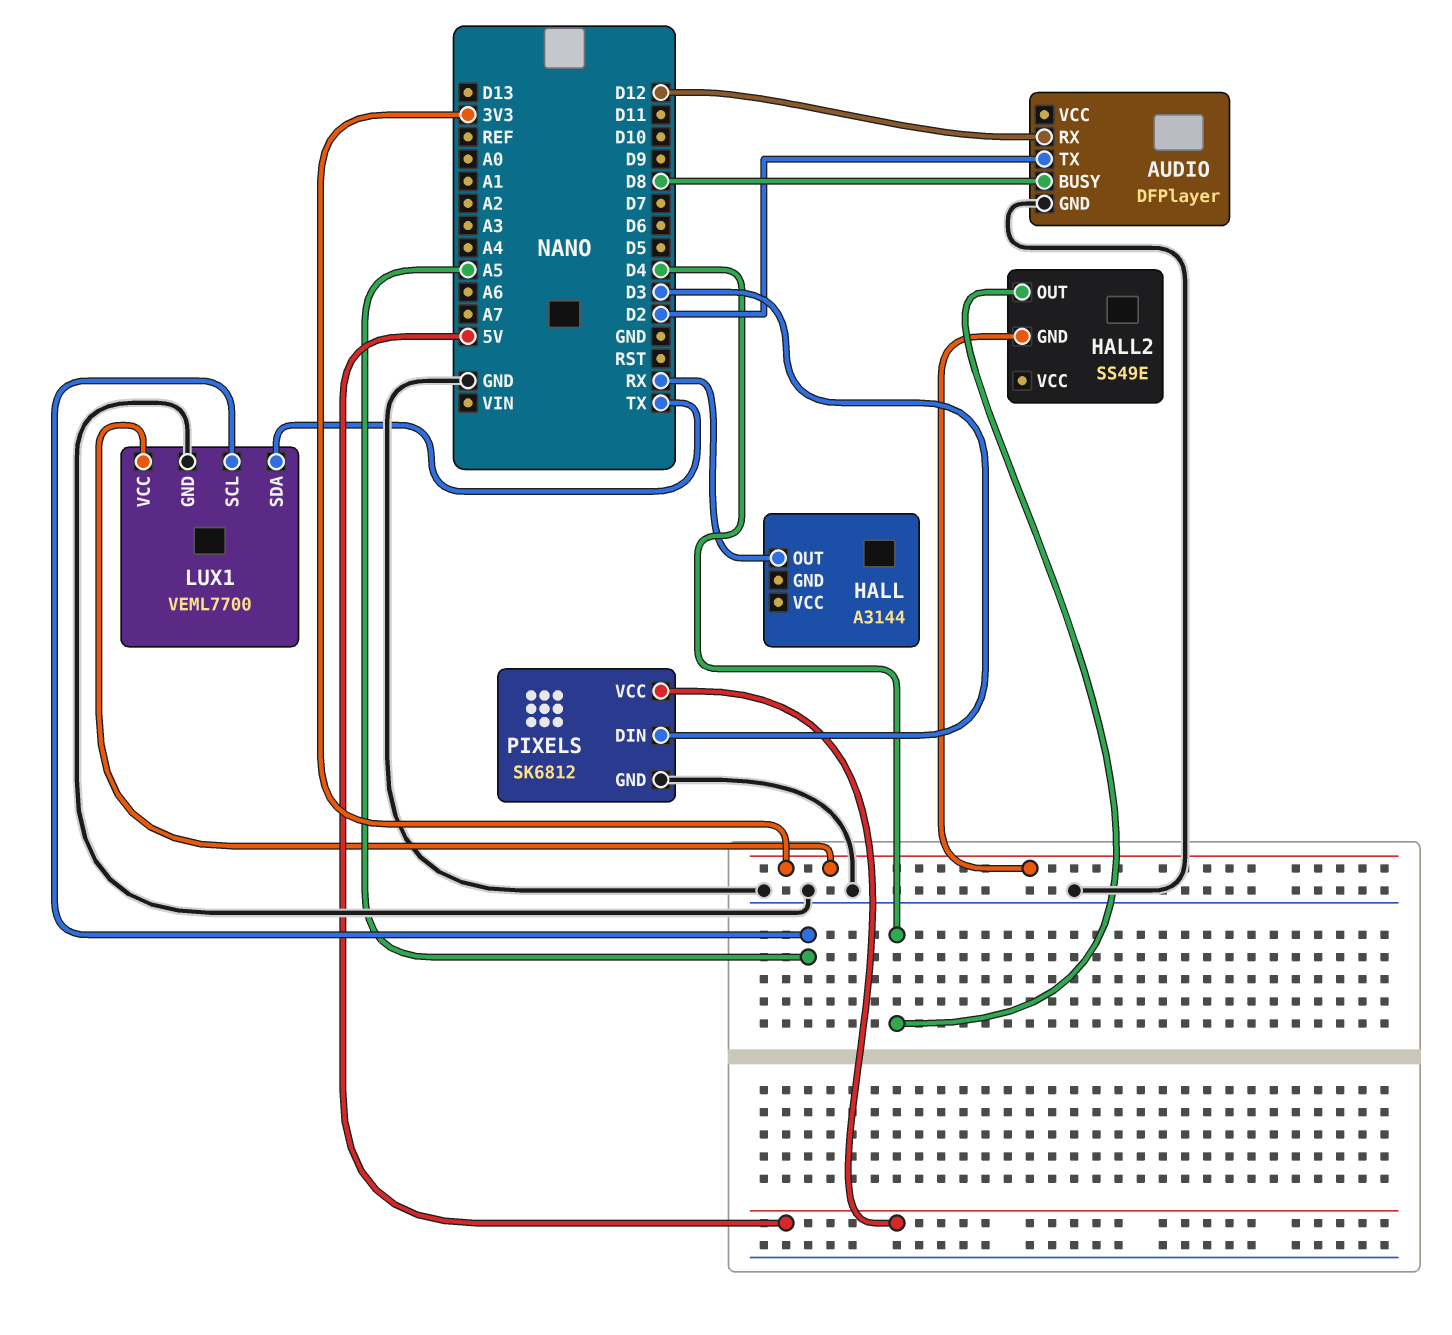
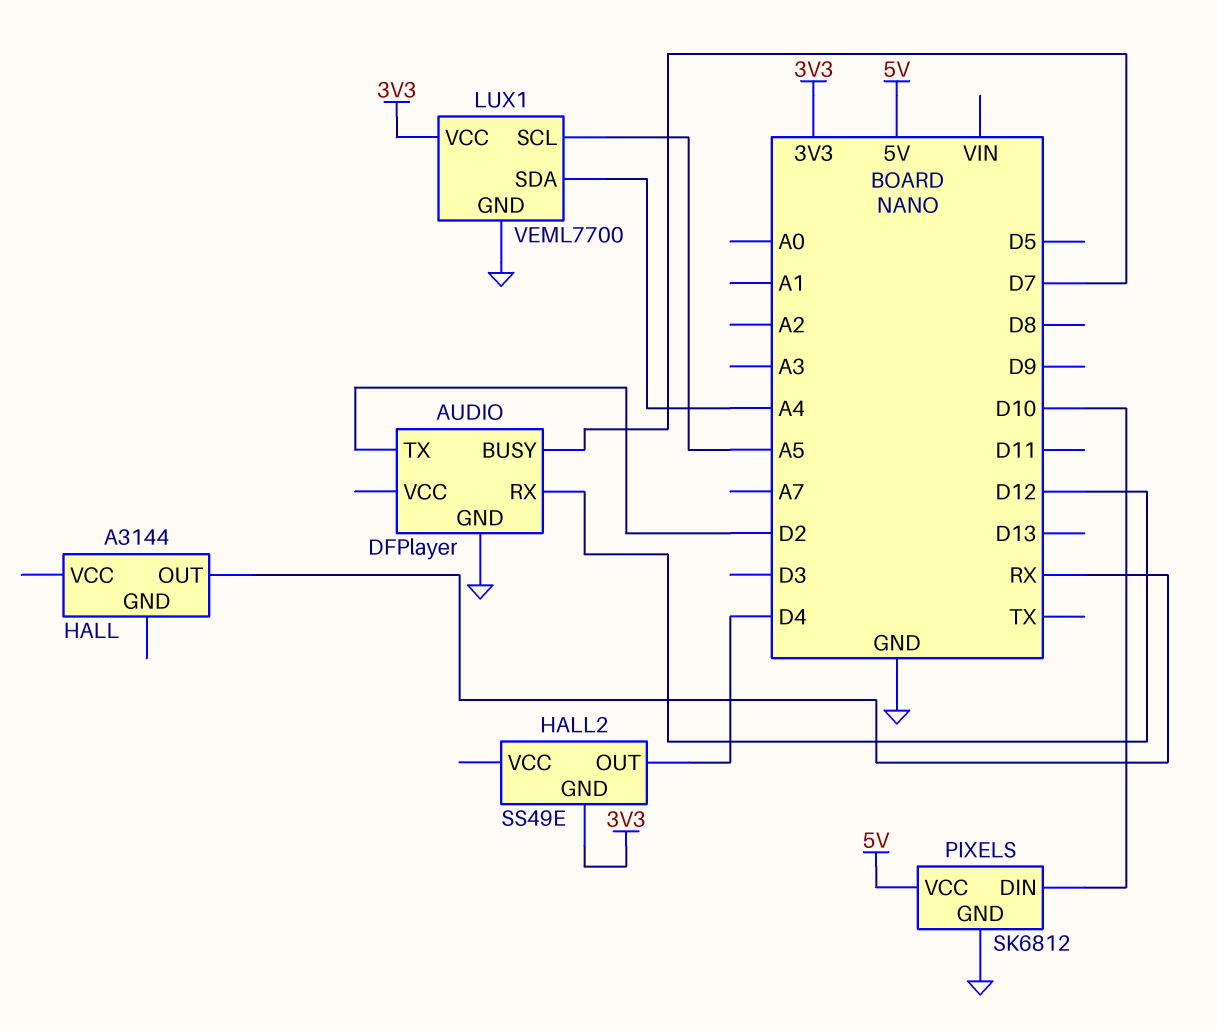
AUDIO pin BUSY: D8 -> D7
LUX1 pin SDA: TX -> A4
PIXELS pin DIN: D3 -> D10

